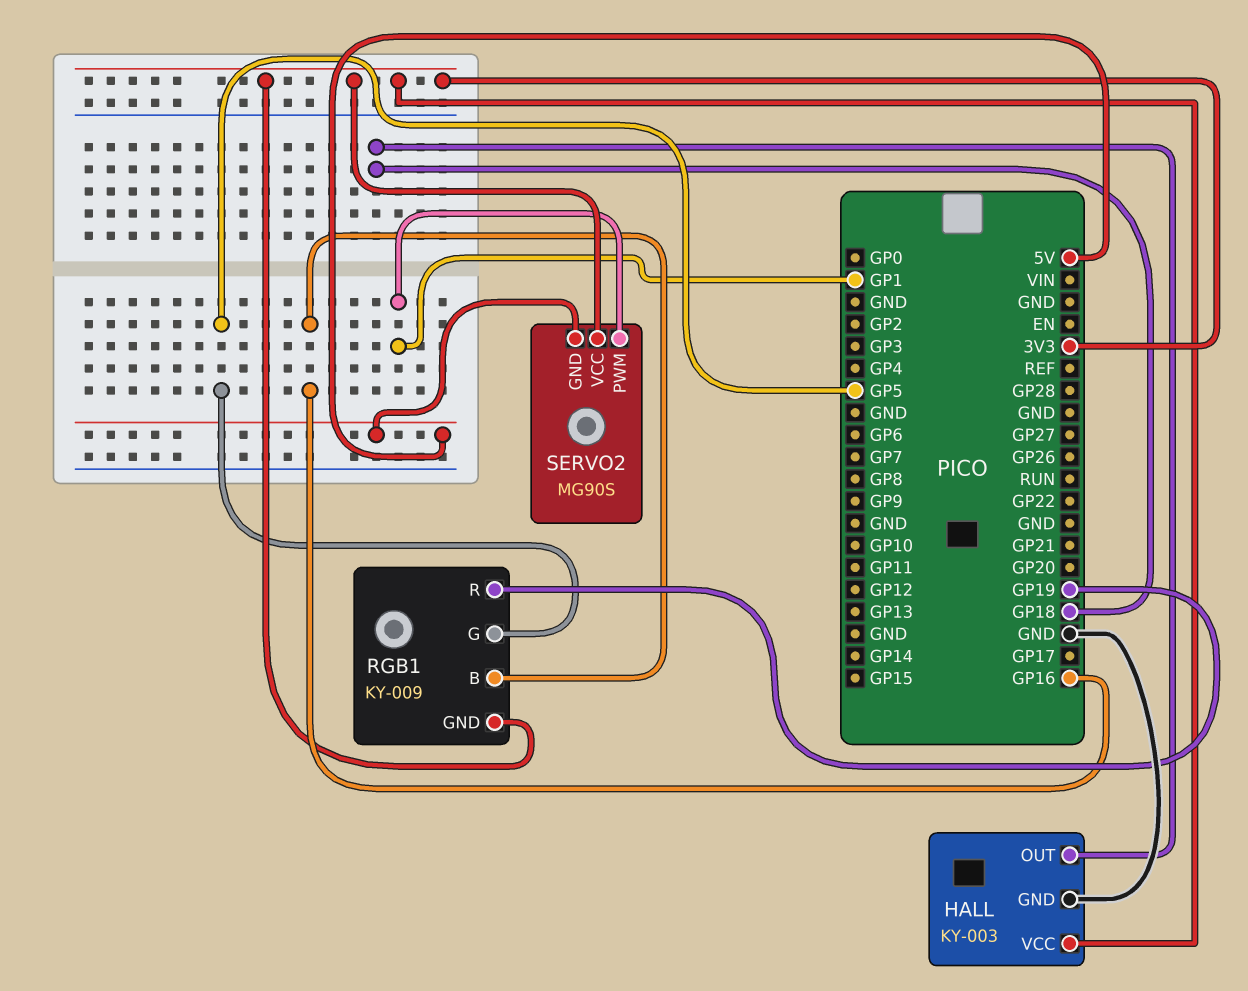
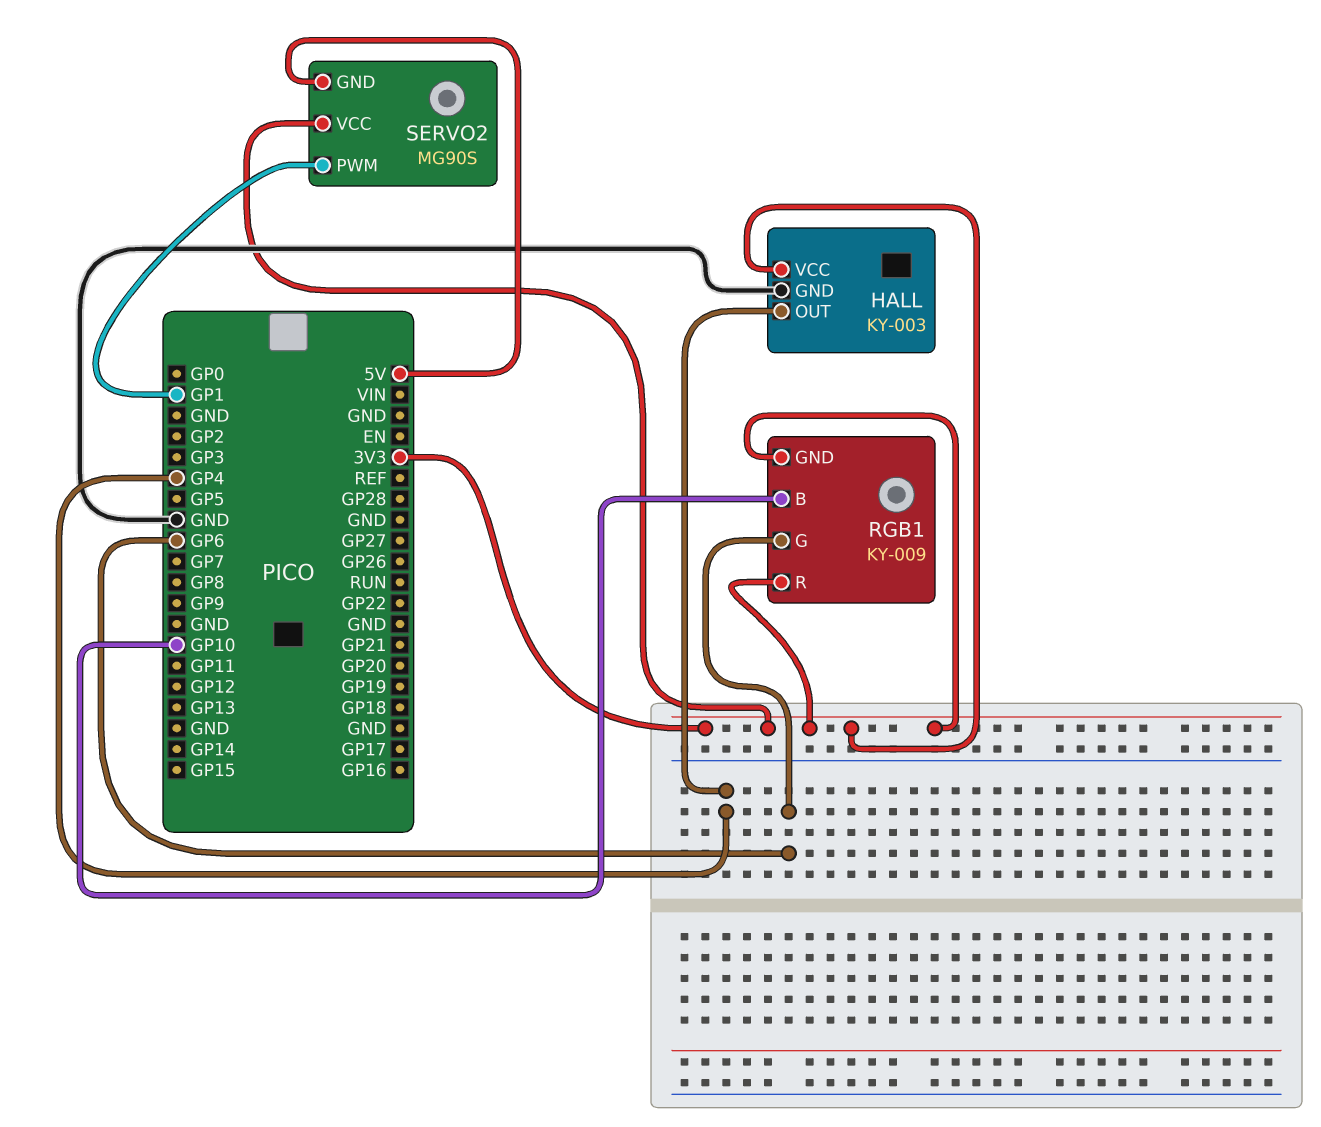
HALL pin OUT: GP18 -> GP4
RGB1 pin B: GP16 -> GP10
RGB1 pin G: GP5 -> GP6
RGB1 pin R: GP19 -> 3V3

